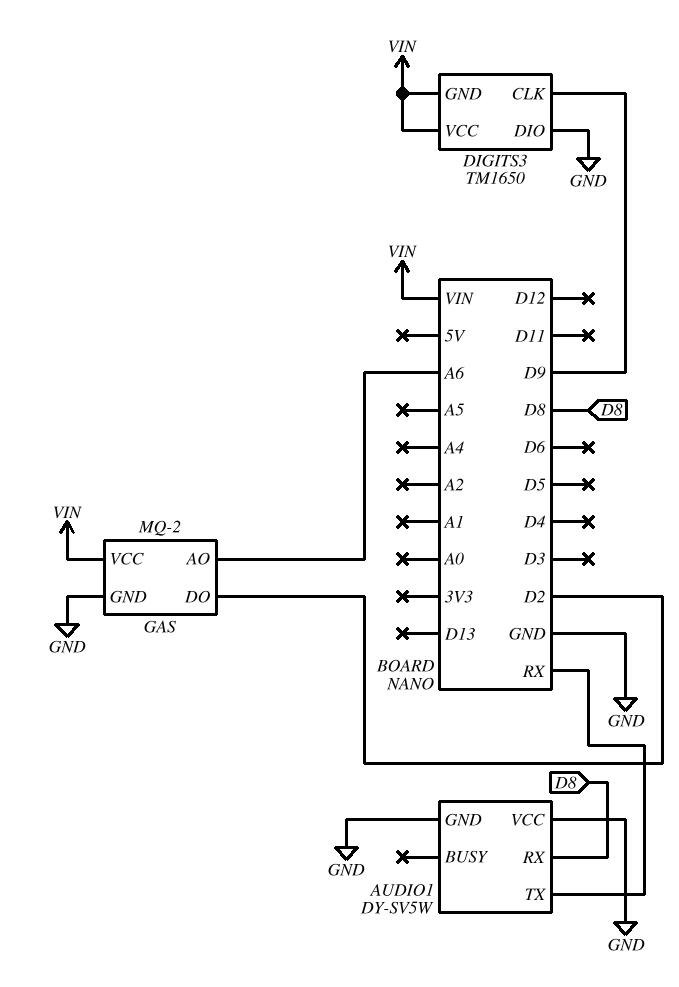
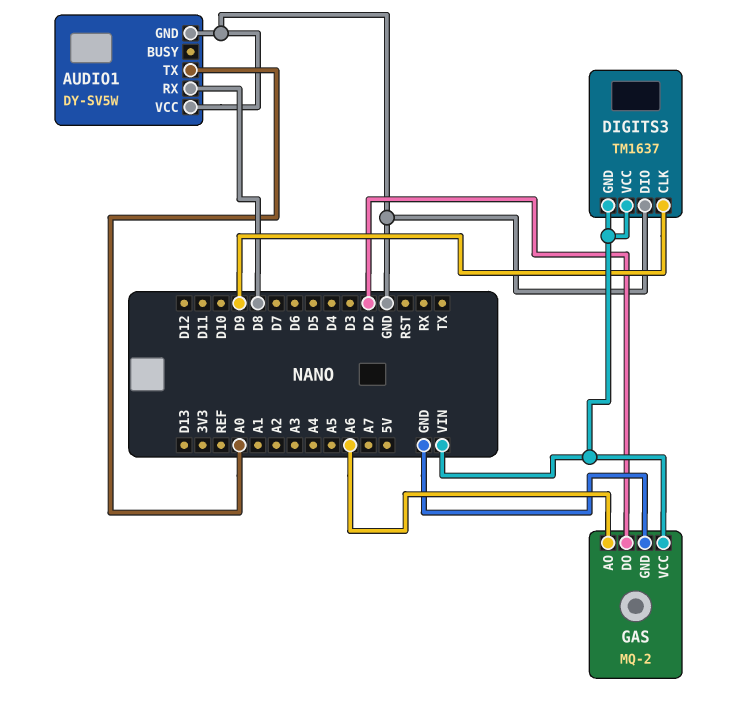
AUDIO1 pin TX: RX -> A0
DIGITS3: TM1650 -> TM1637

